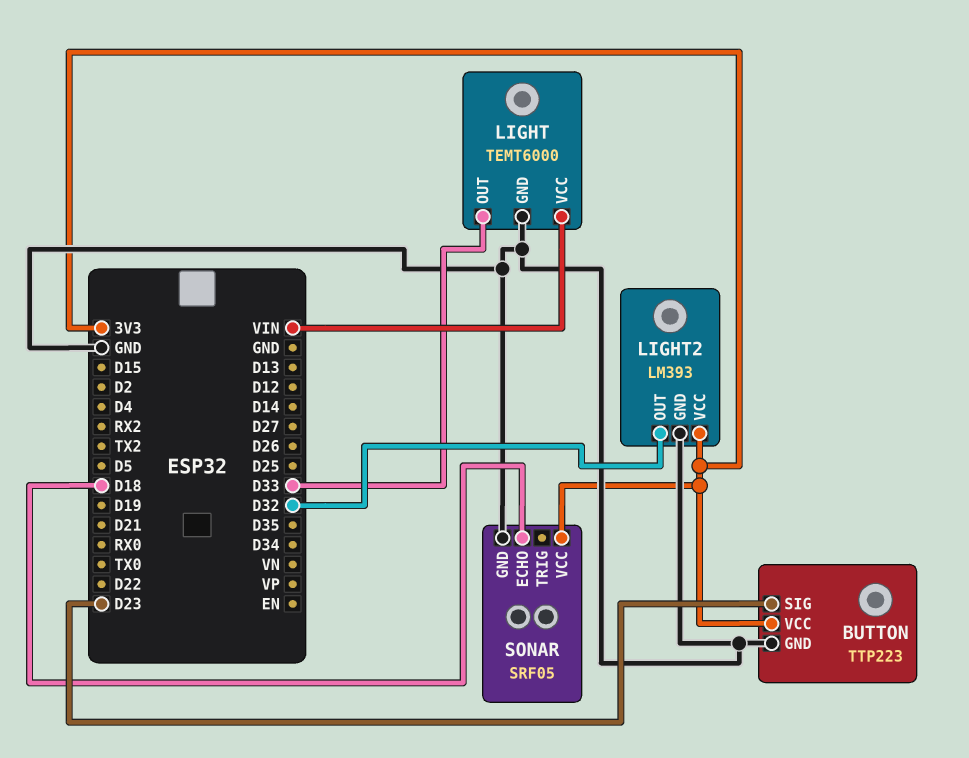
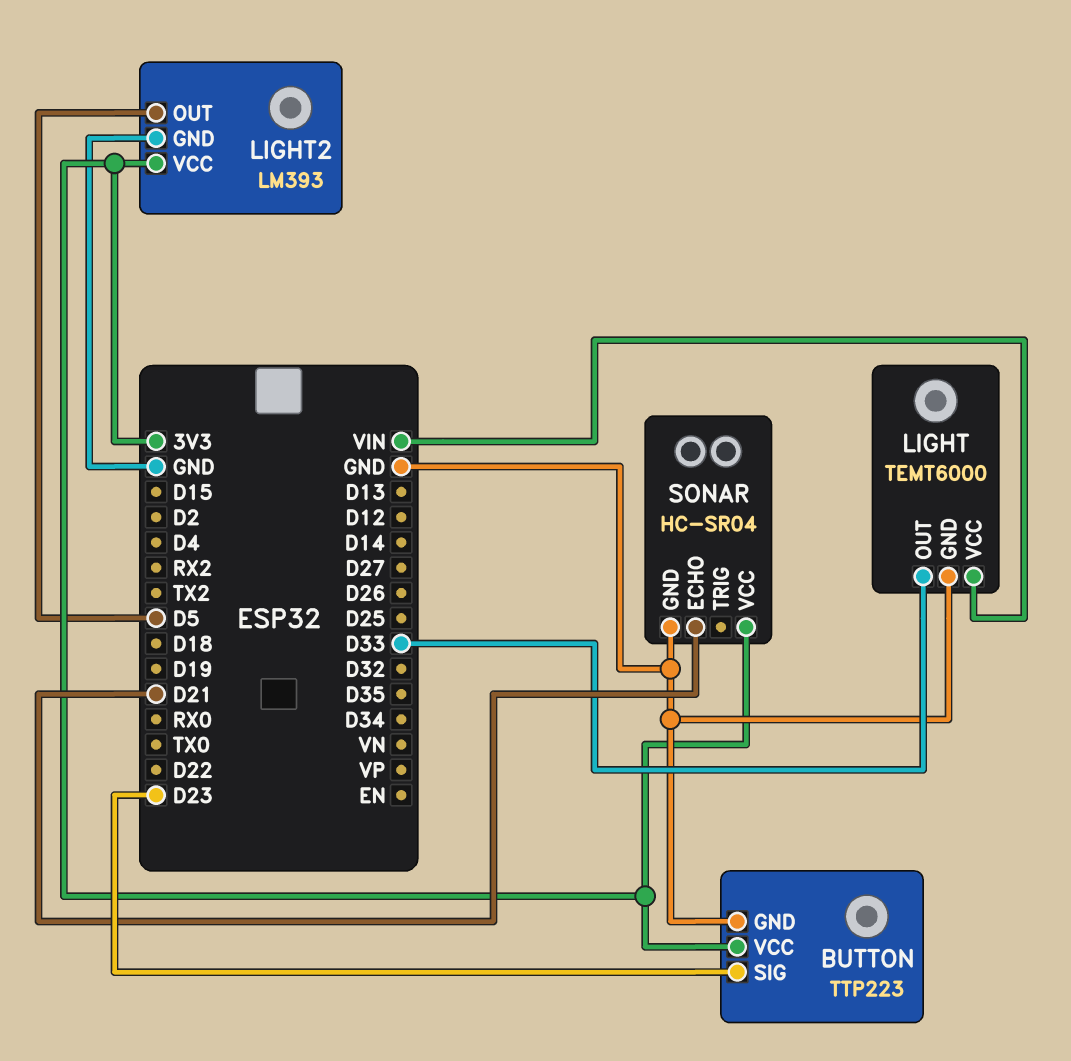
LIGHT2 pin OUT: D32 -> D5
SONAR: SRF05 -> HC-SR04
SONAR pin ECHO: D18 -> D21

